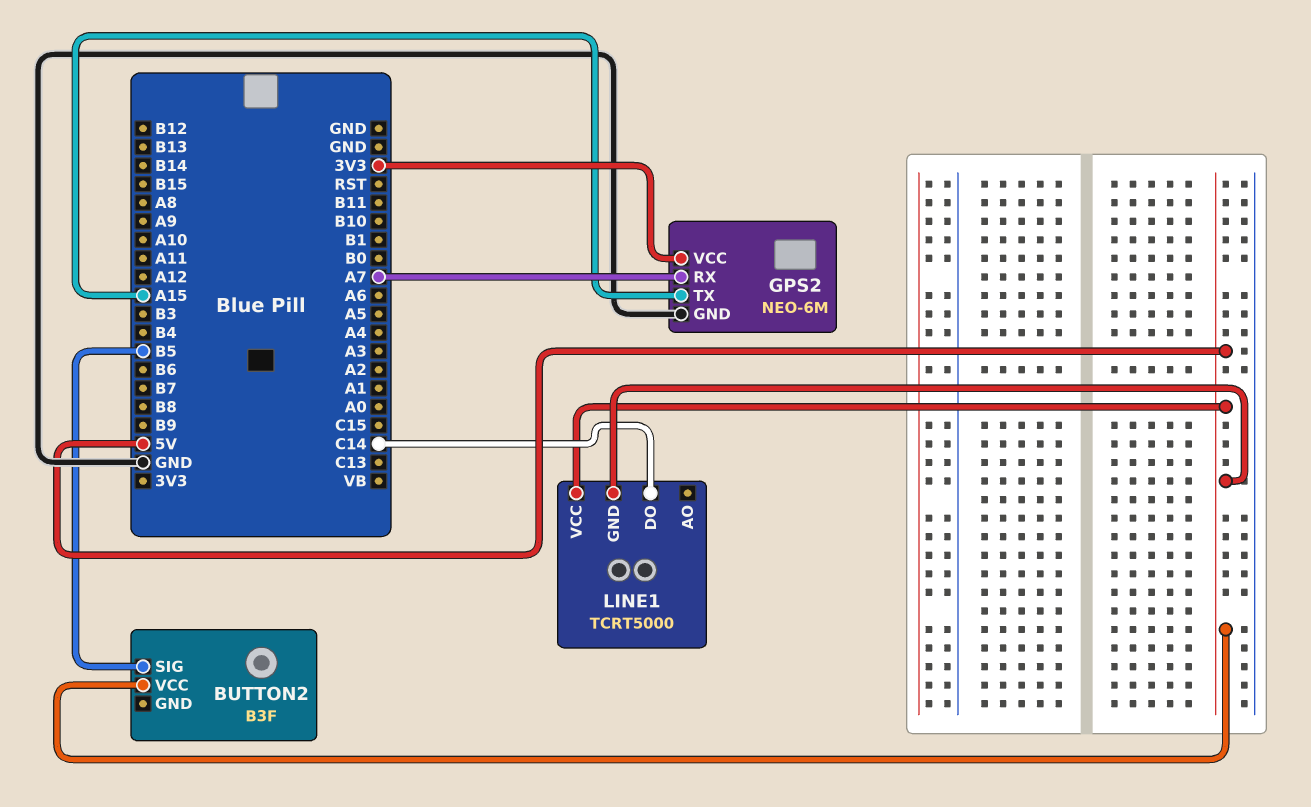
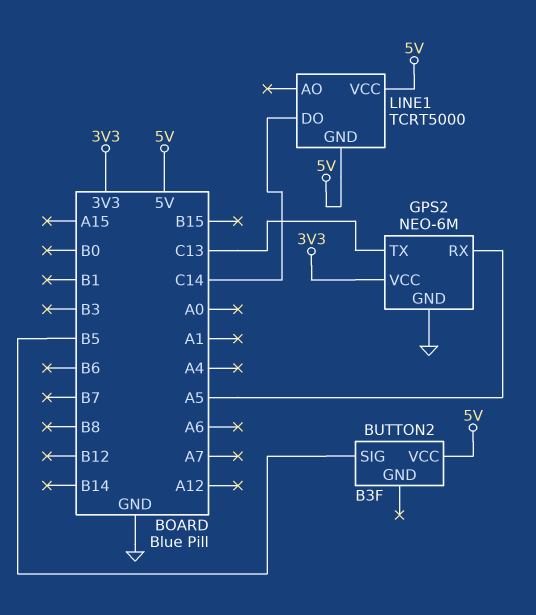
GPS2 pin RX: A7 -> A5
GPS2 pin TX: A15 -> C13

